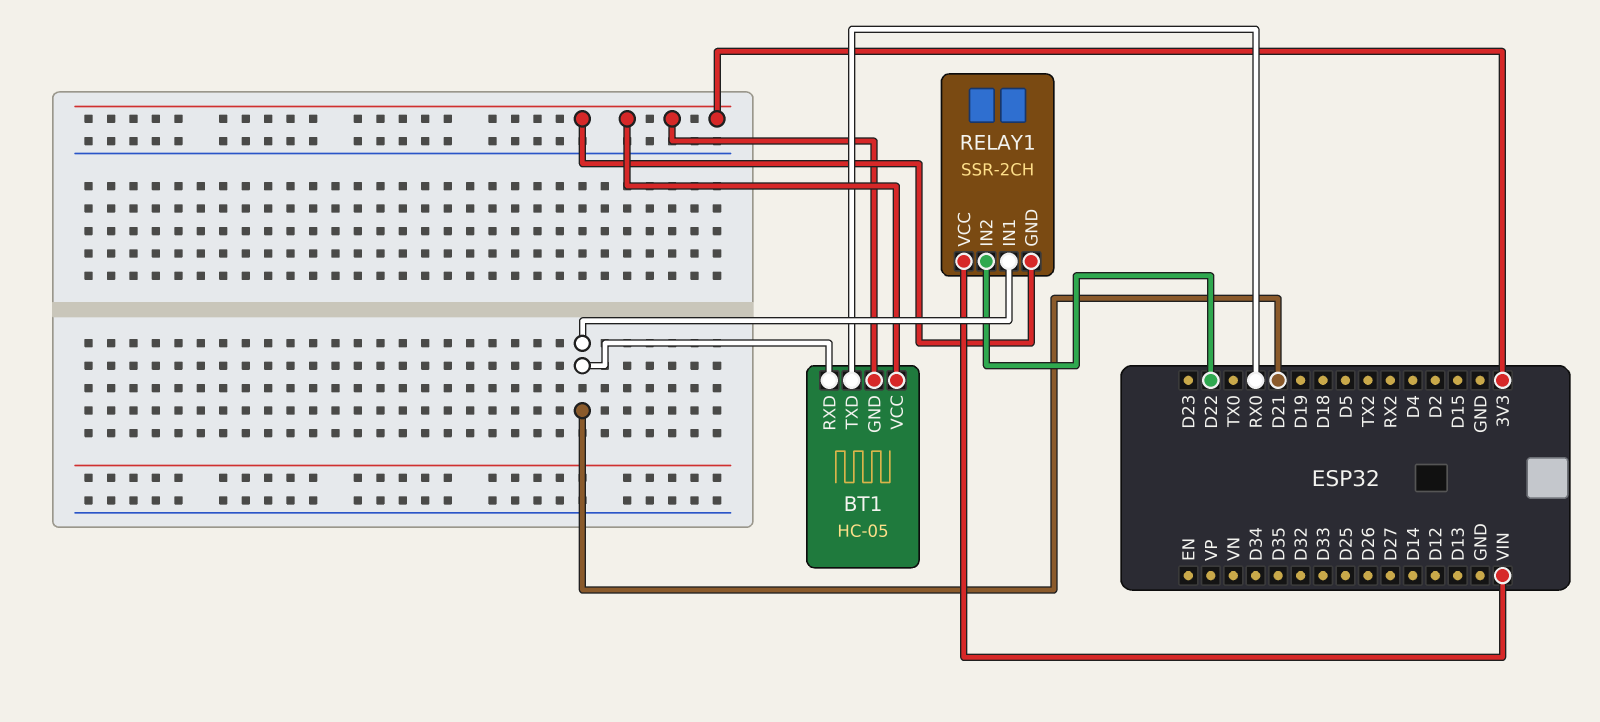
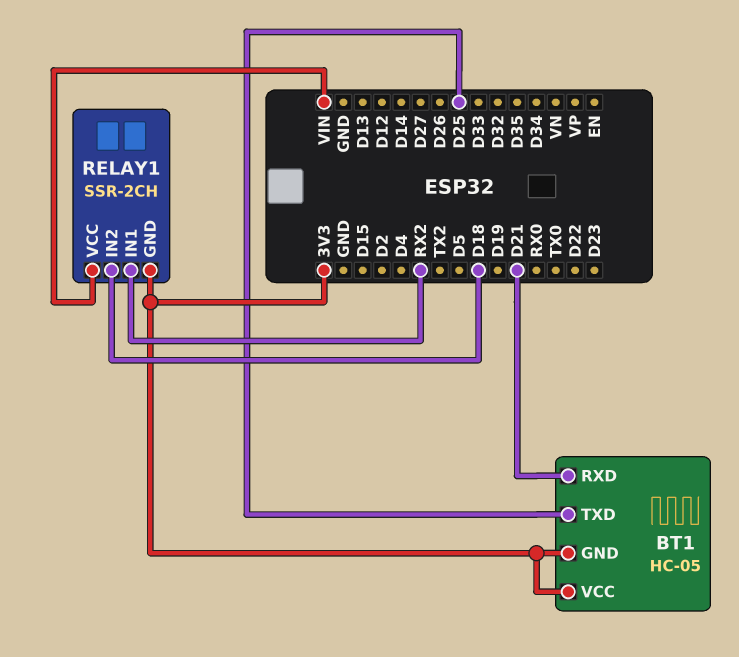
BT1 pin TXD: RX0 -> D25
RELAY1 pin IN1: D21 -> RX2
RELAY1 pin IN2: D22 -> D18

